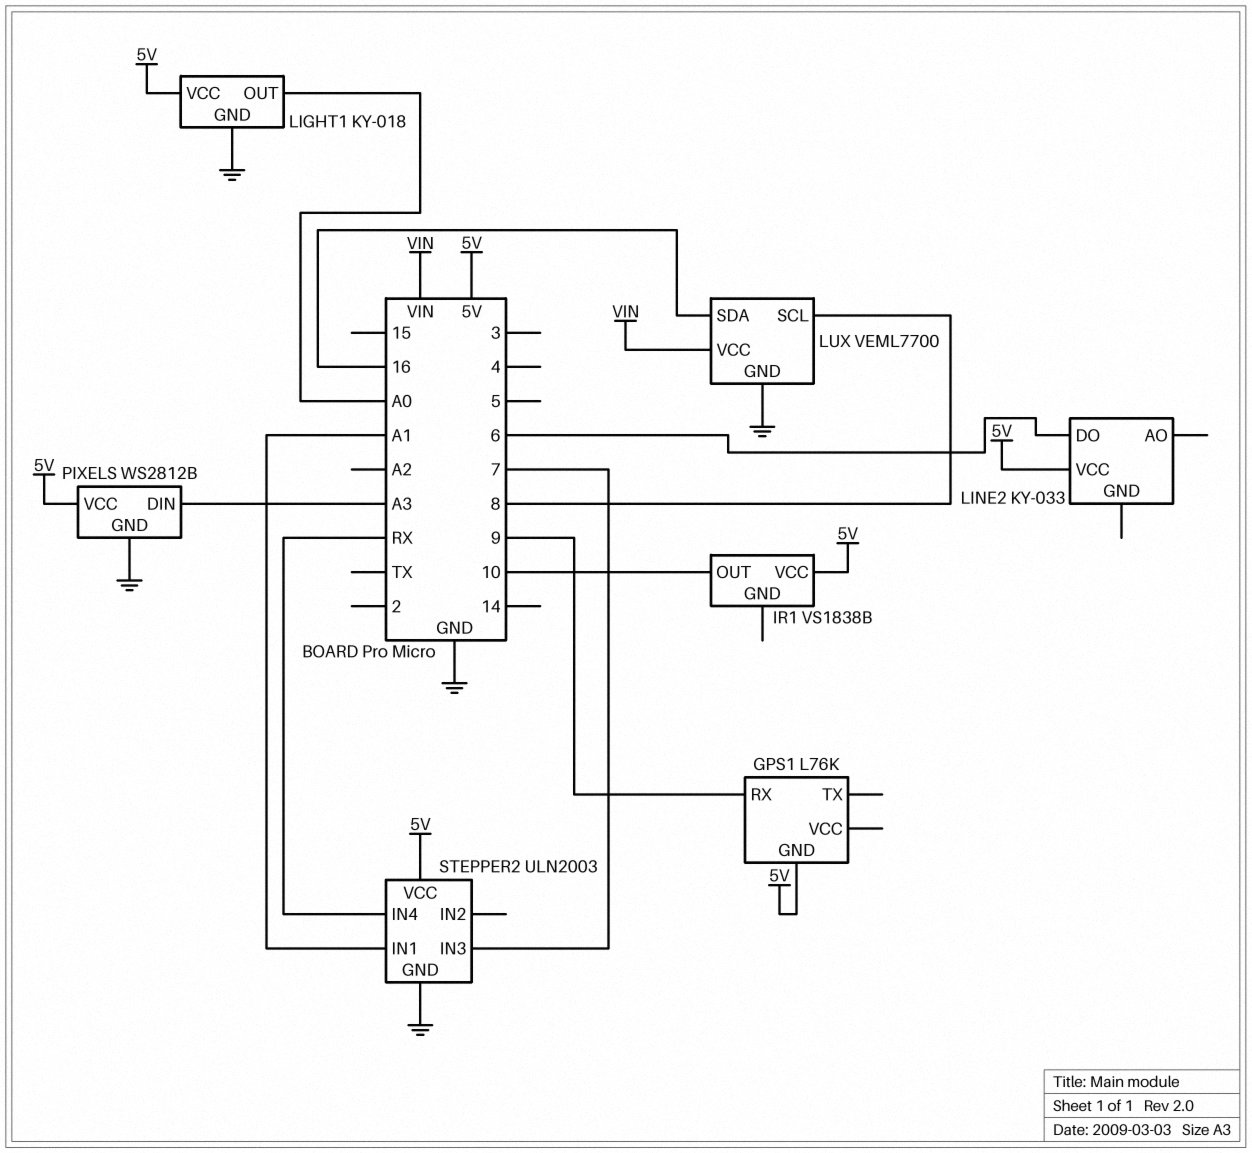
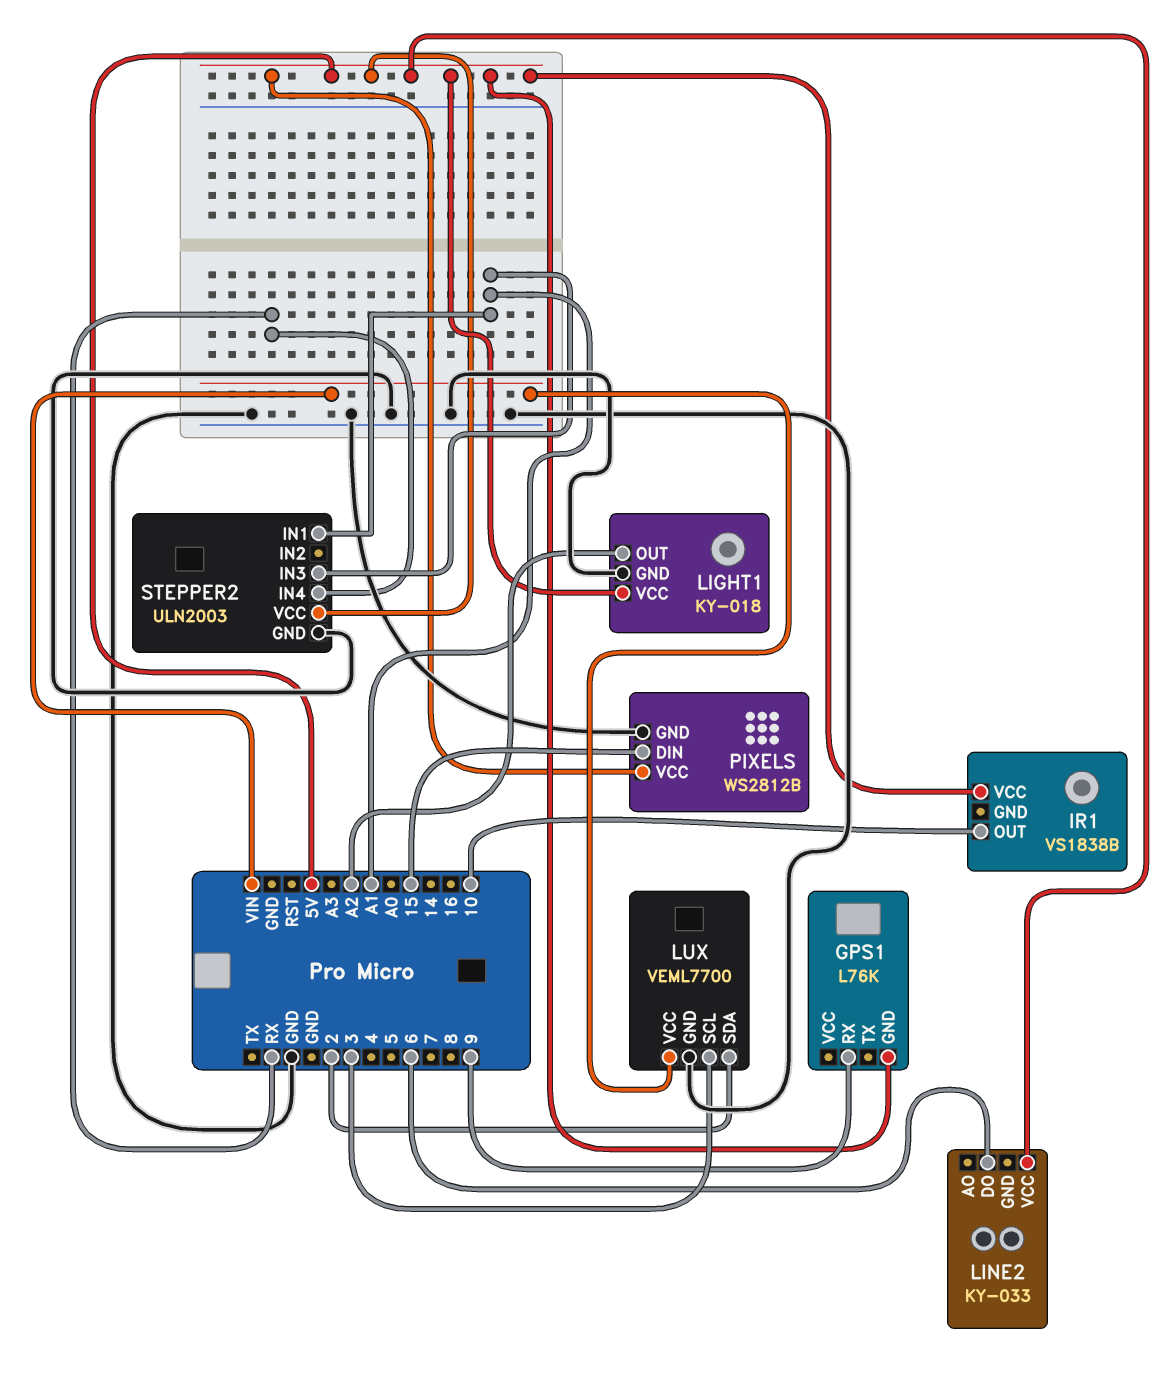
LIGHT1 pin OUT: A0 -> A2
LUX pin SCL: 8 -> 3
LUX pin SDA: 16 -> 2
PIXELS pin DIN: A3 -> 15
STEPPER2 pin IN3: 7 -> A1

